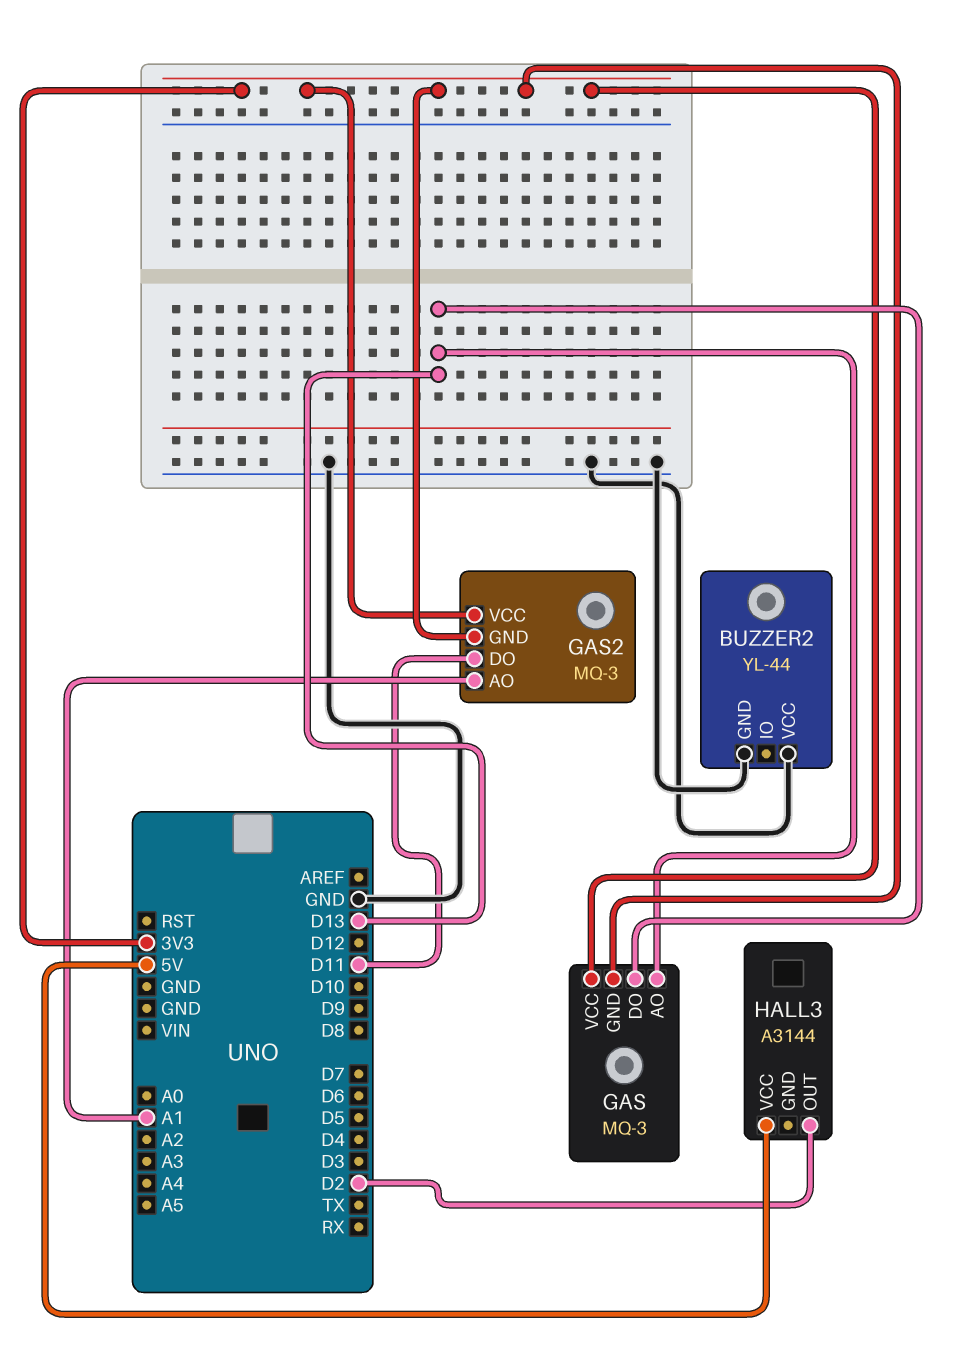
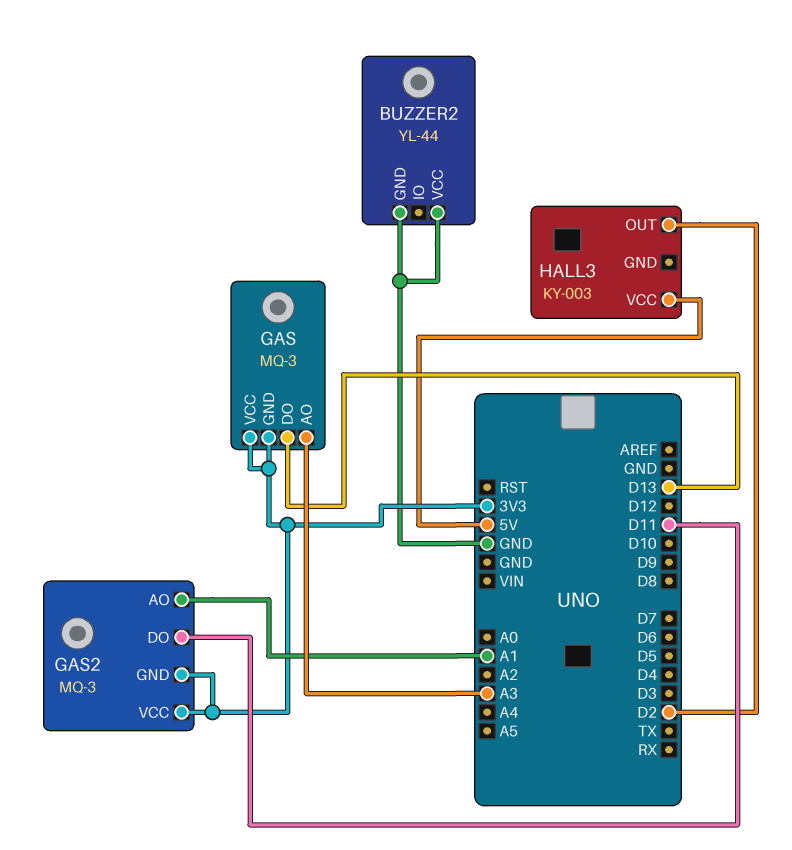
GAS pin AO: D13 -> A3
HALL3: A3144 -> KY-003

